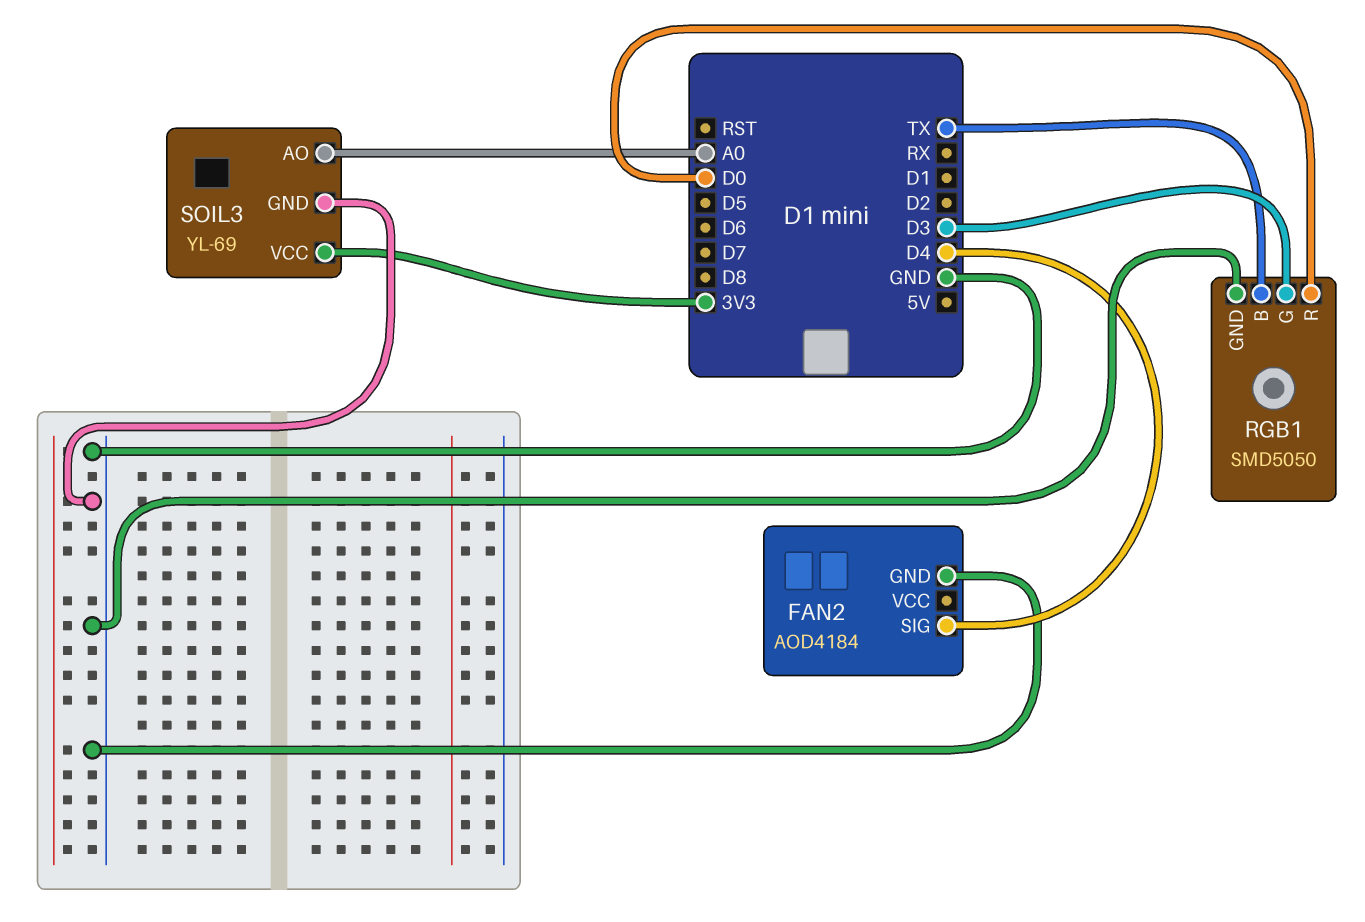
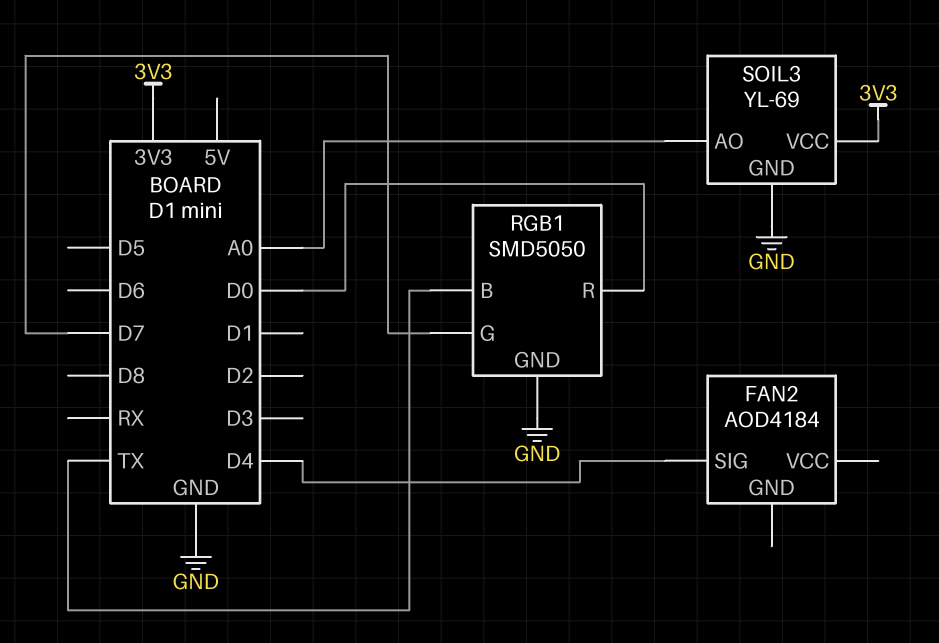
FAN2 pin GND: GND -> none
RGB1 pin G: D3 -> D7

